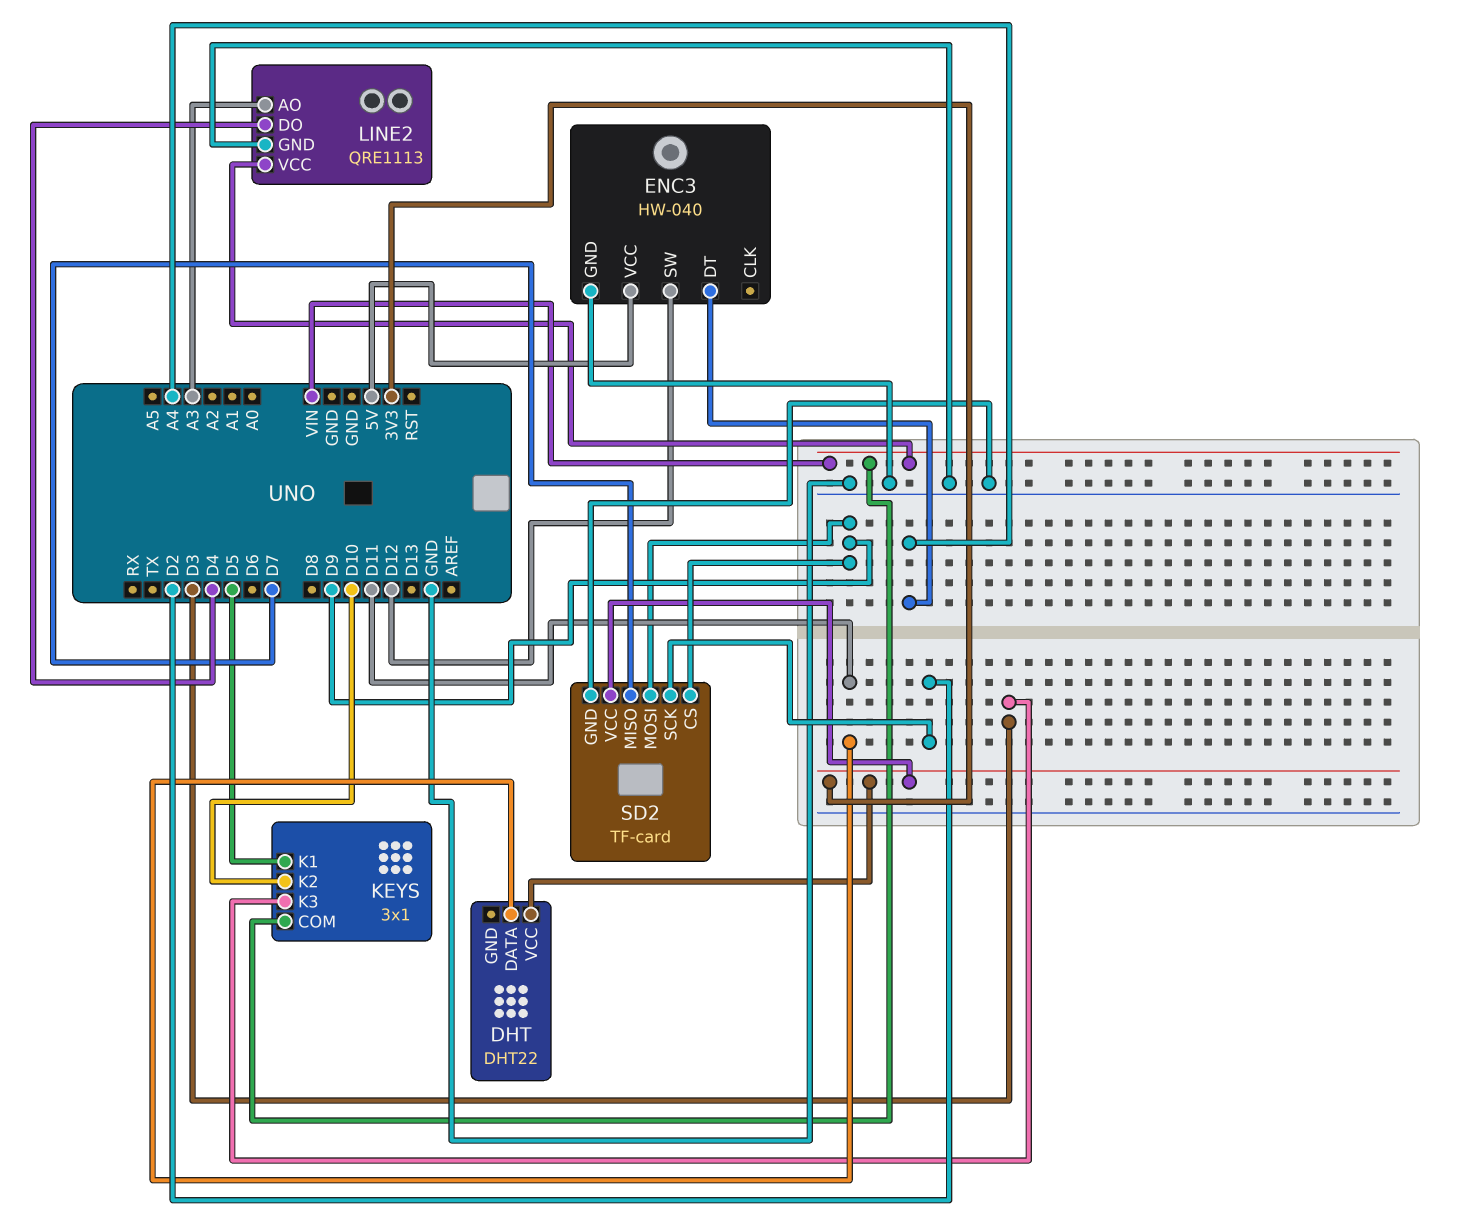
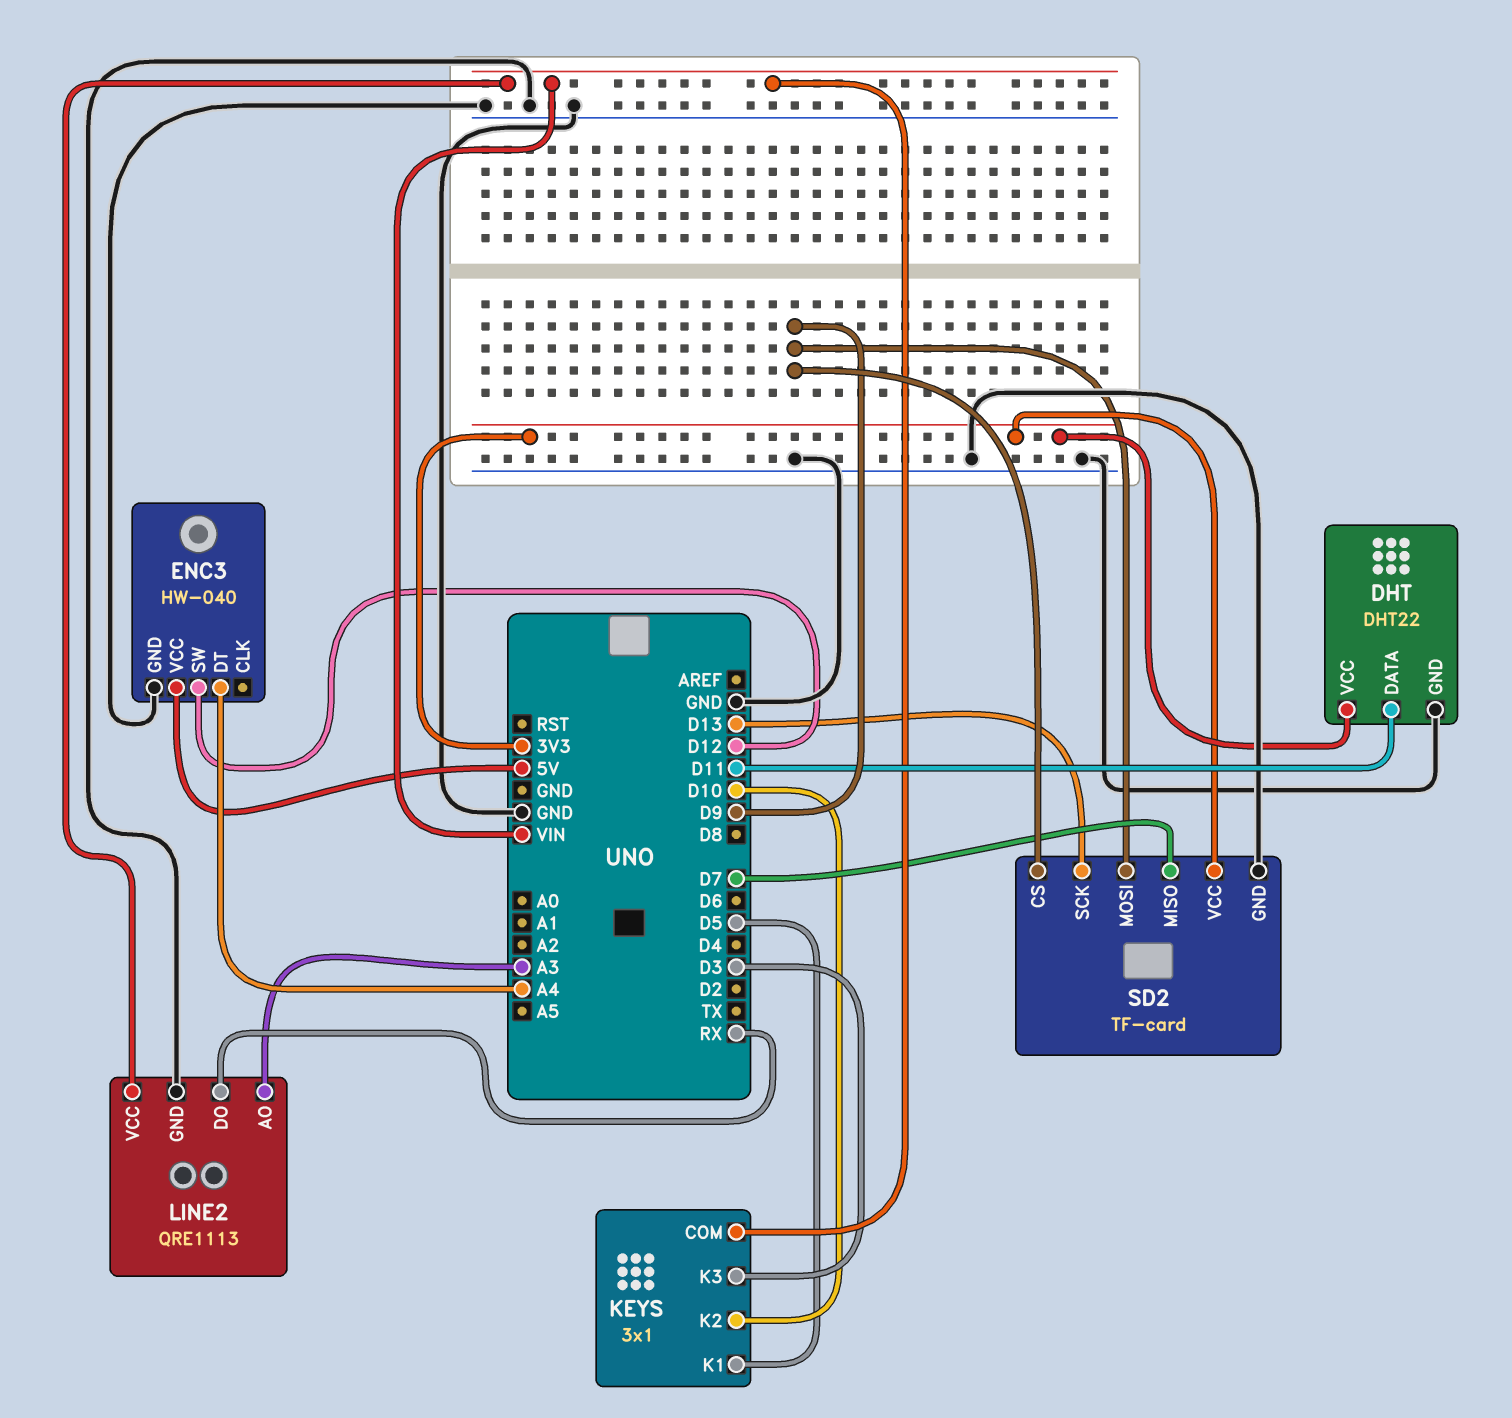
DHT pin GND: none -> GND
LINE2 pin DO: D4 -> RX
SD2 pin SCK: D2 -> D13

